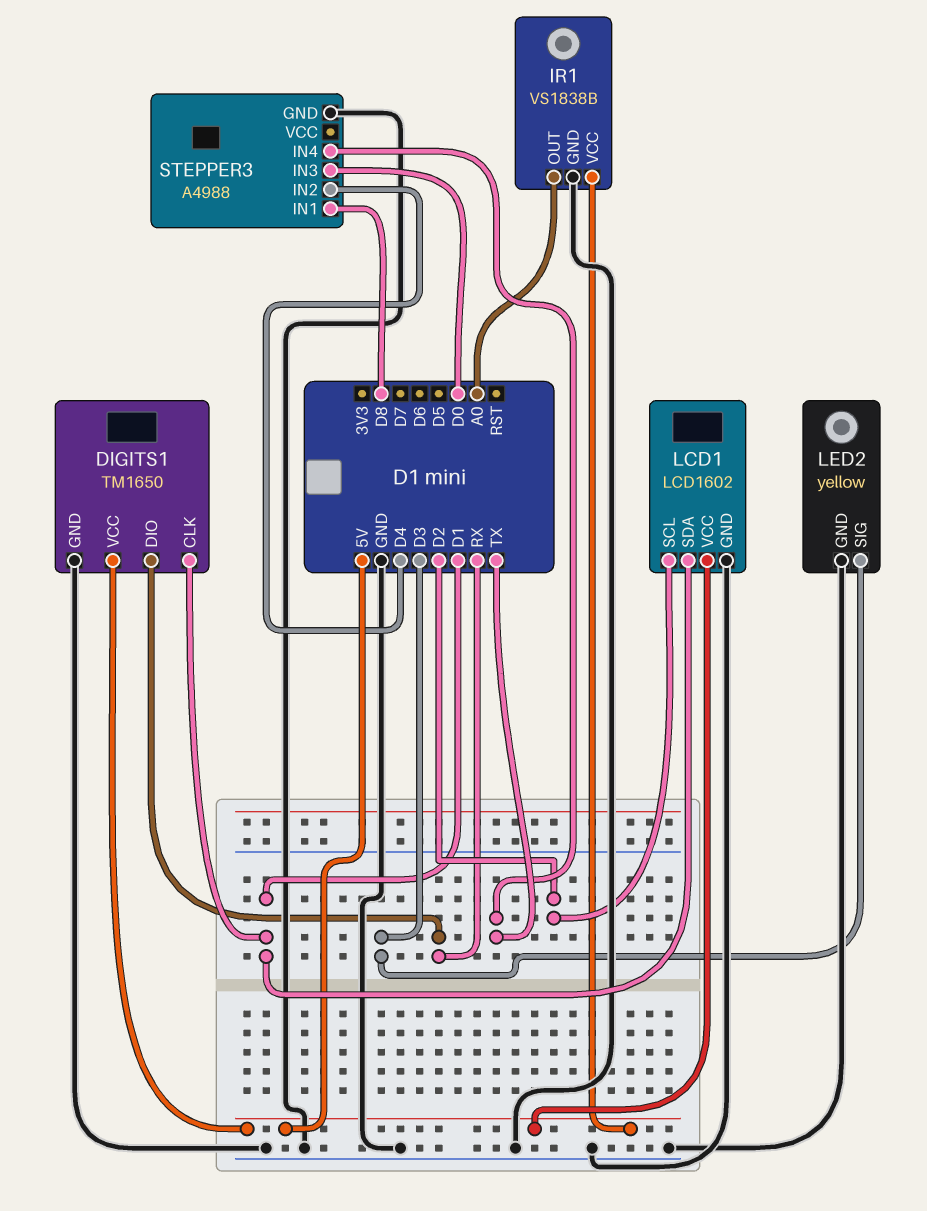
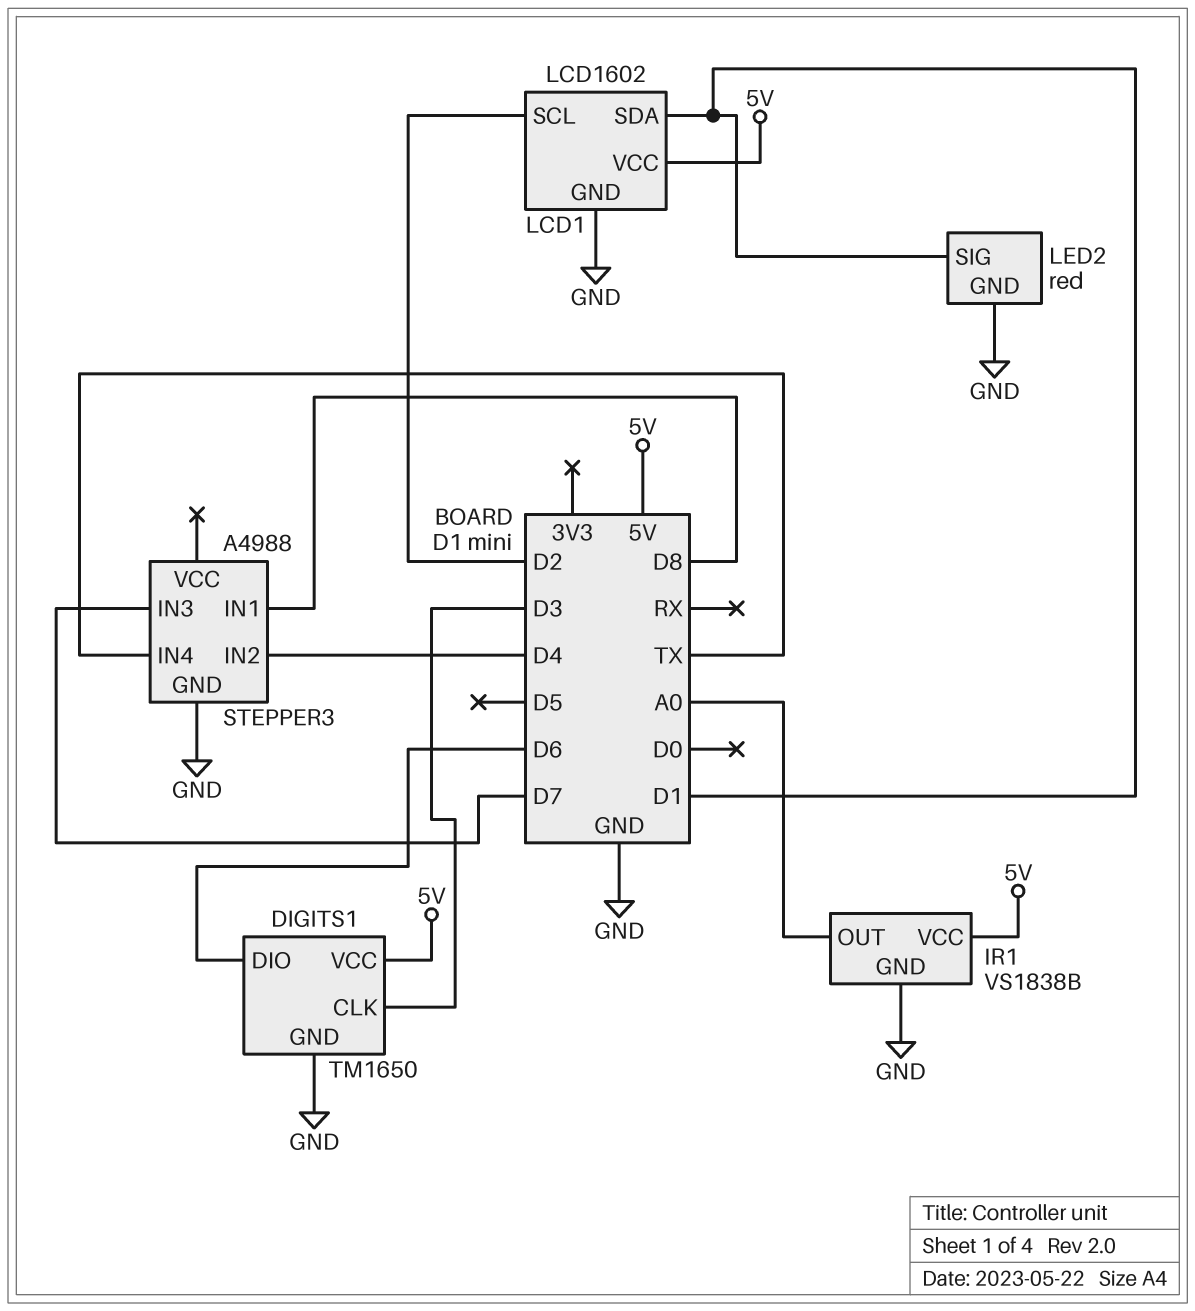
DIGITS1 pin CLK: D1 -> D3
DIGITS1 pin DIO: RX -> D6
LED2: yellow -> red
LED2 pin SIG: D3 -> D1
STEPPER3 pin IN3: D0 -> D7

